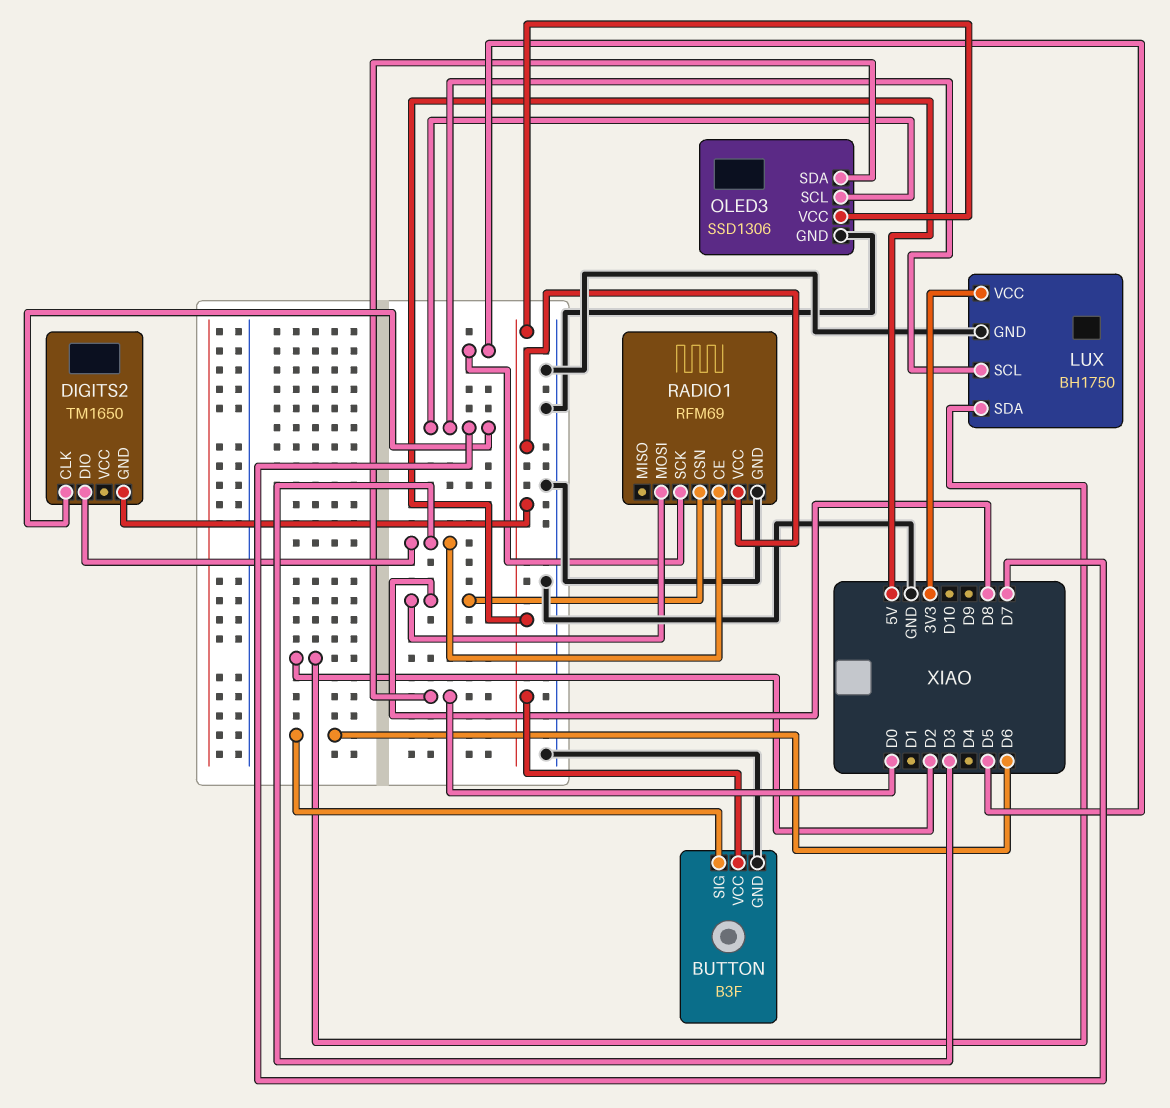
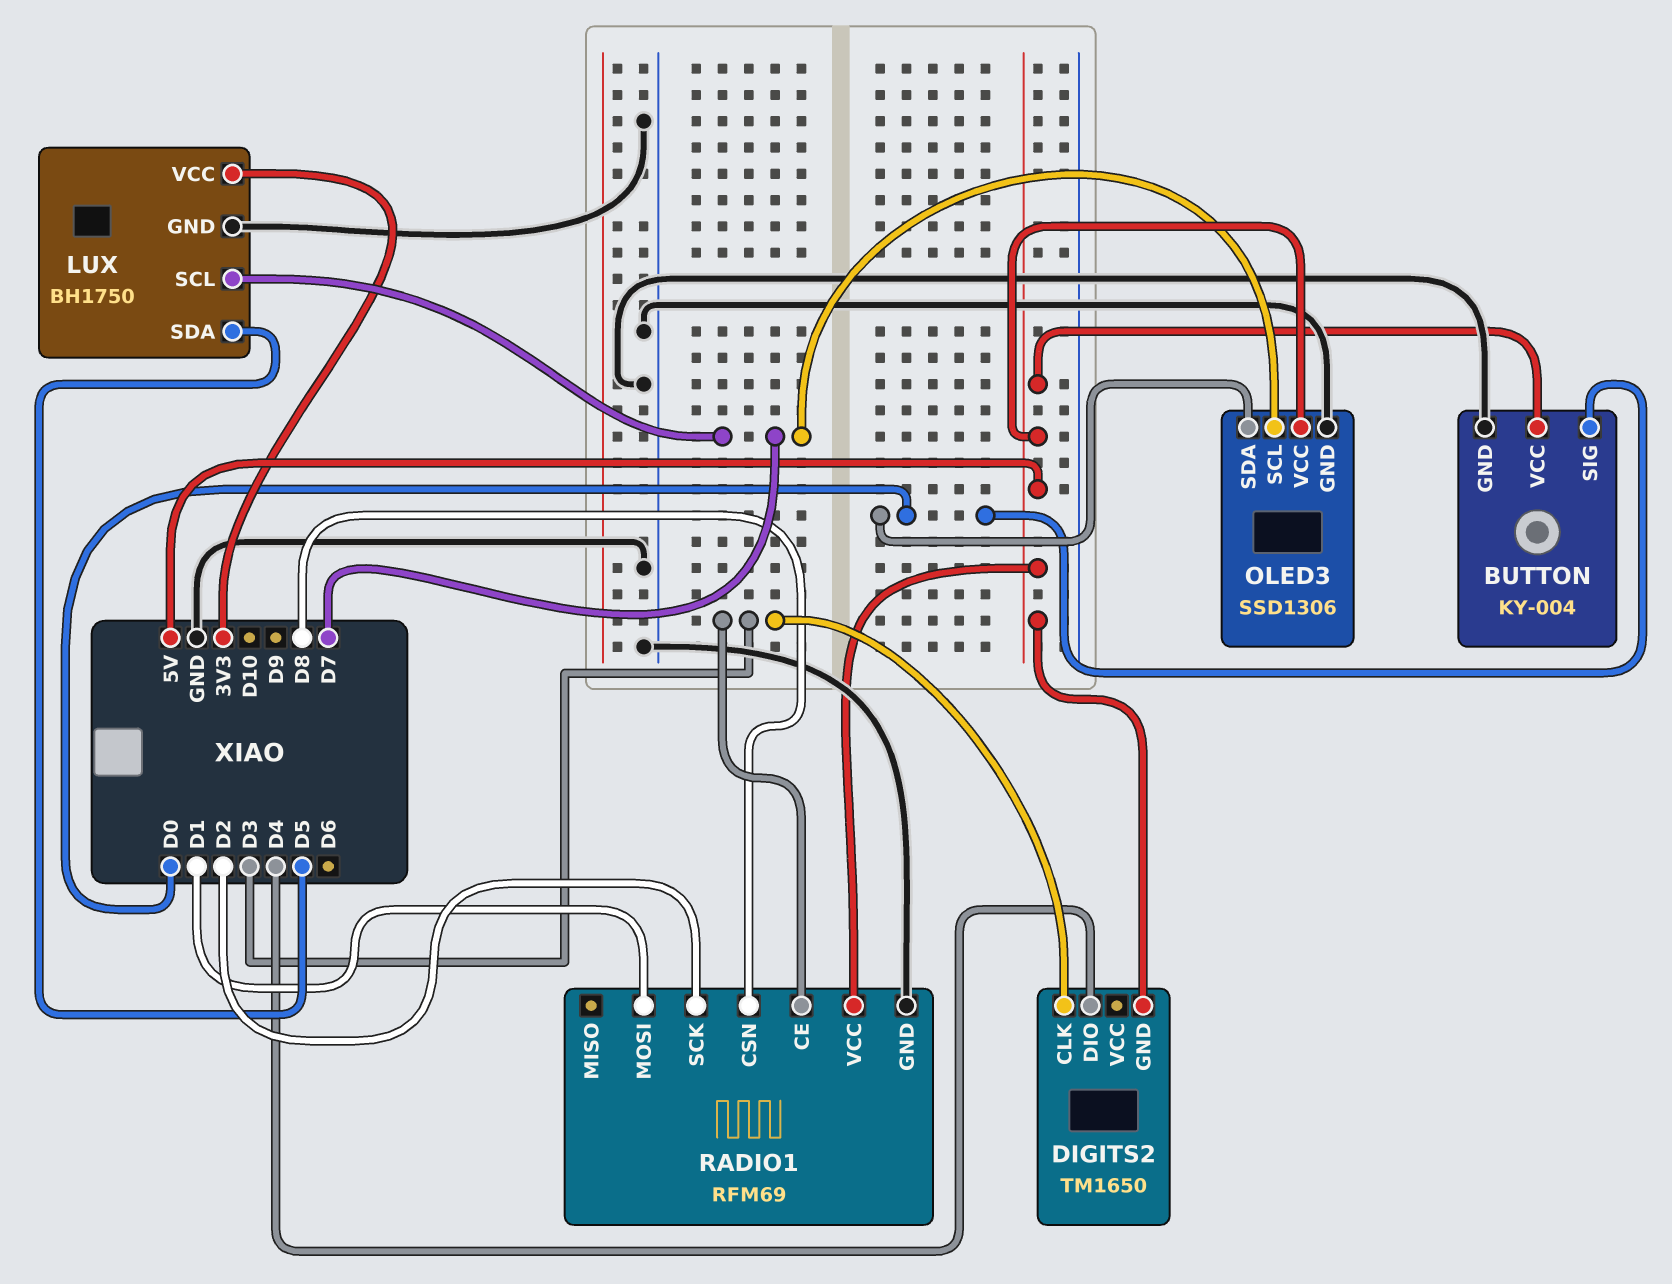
BUTTON: B3F -> KY-004
BUTTON pin SIG: D6 -> D0
DIGITS2 pin CLK: D7 -> D3
DIGITS2 pin DIO: D3 -> D4
LUX pin SDA: D2 -> D5
RADIO1 pin MOSI: D8 -> D1
RADIO1 pin SCK: D5 -> D2

